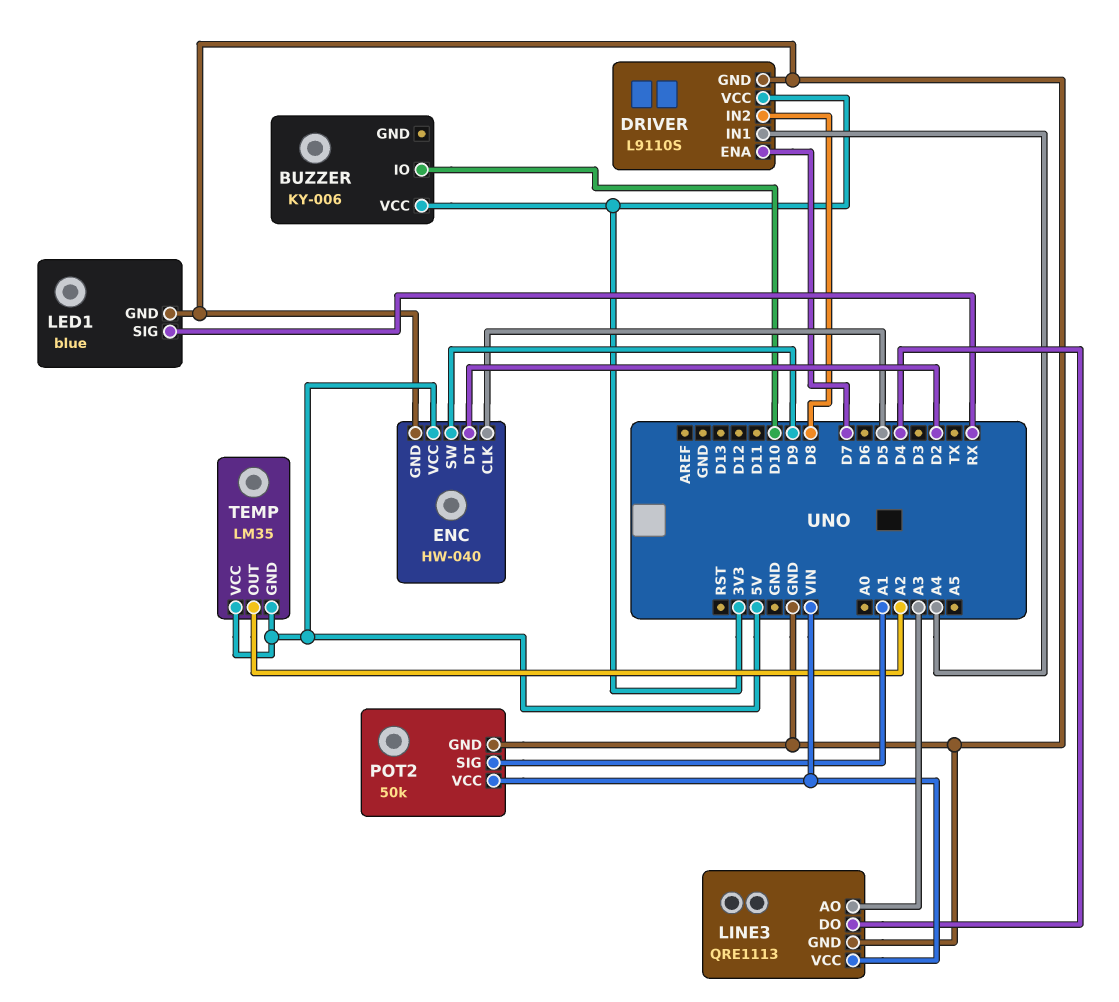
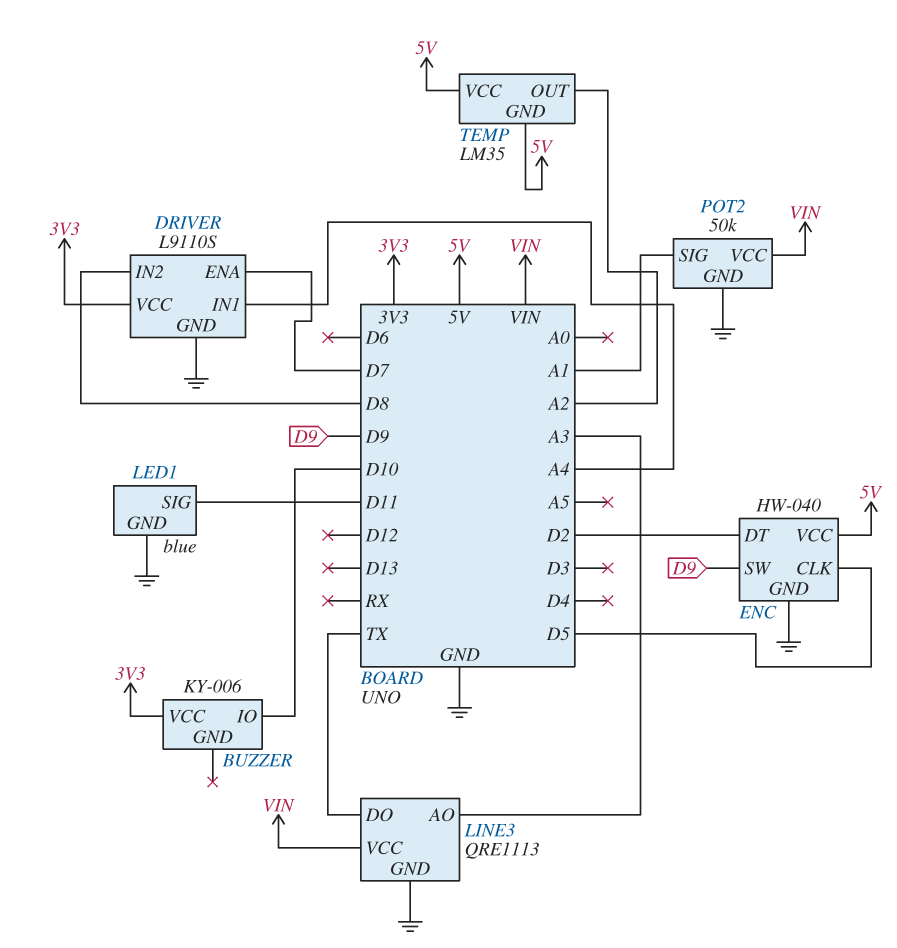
LED1 pin SIG: RX -> D11
LINE3 pin DO: D4 -> TX

